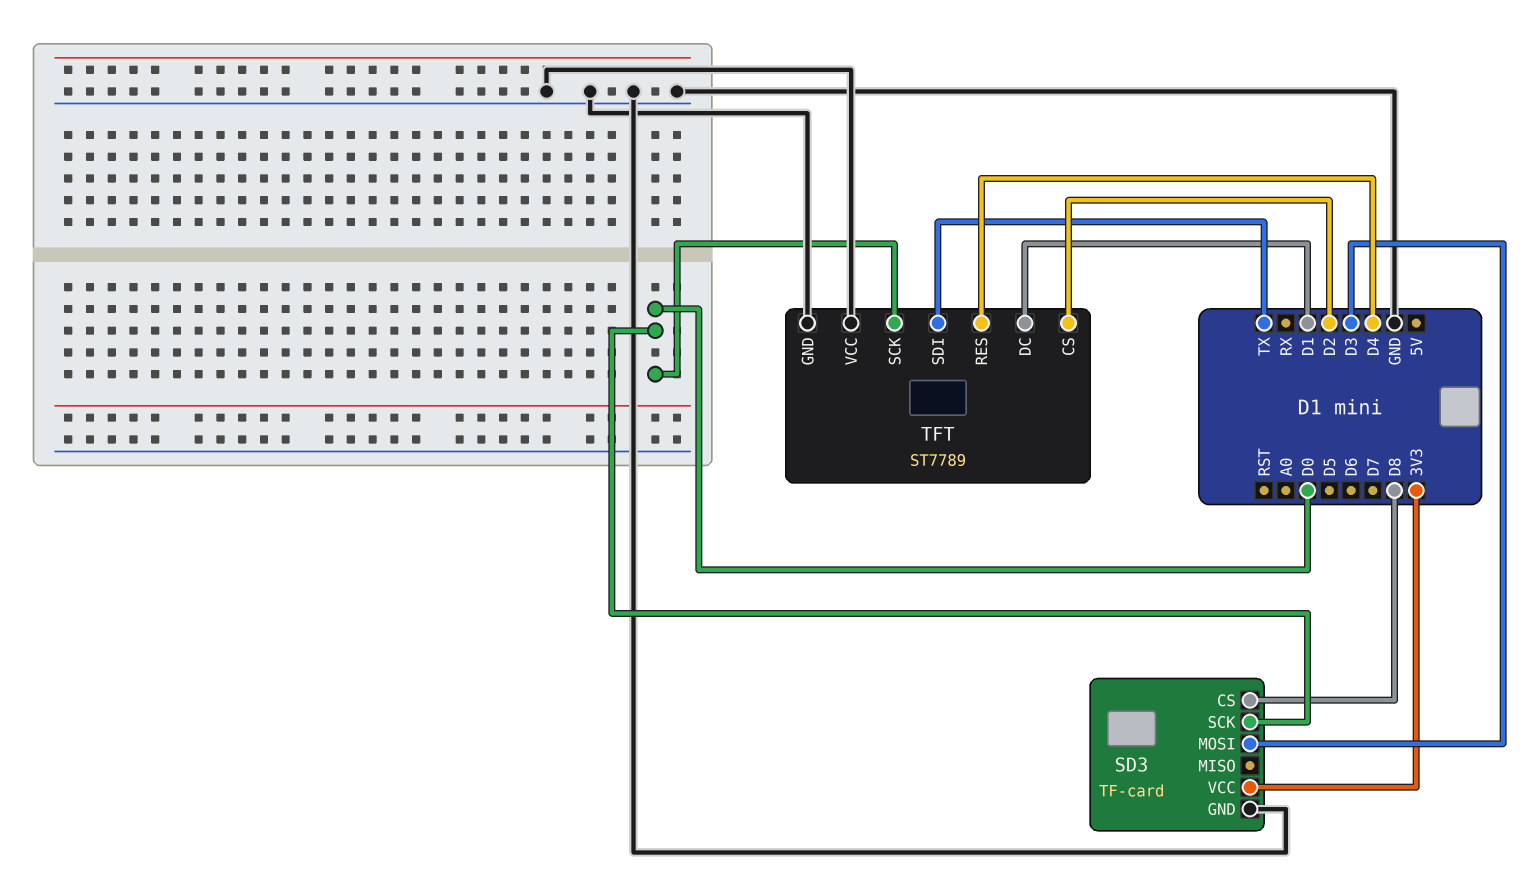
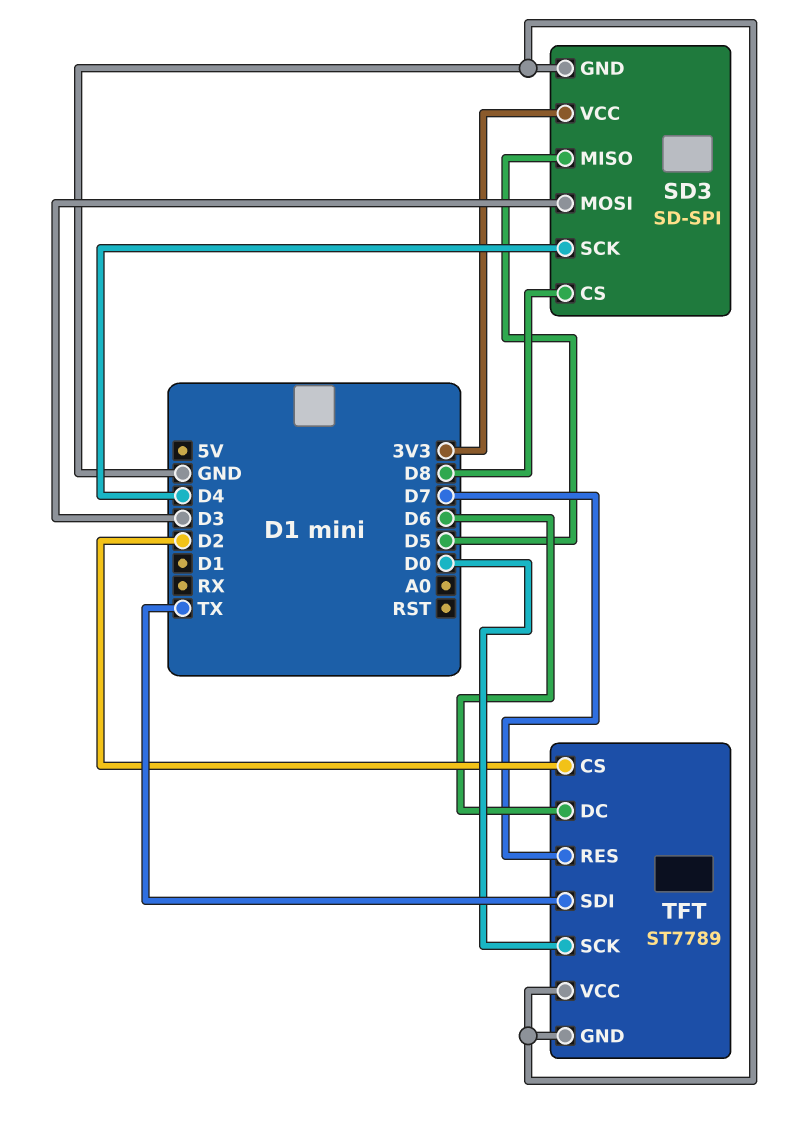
SD3: TF-card -> SD-SPI
SD3 pin MISO: none -> D5
SD3 pin SCK: D0 -> D4
TFT pin DC: D1 -> D6
TFT pin RES: D4 -> D7

